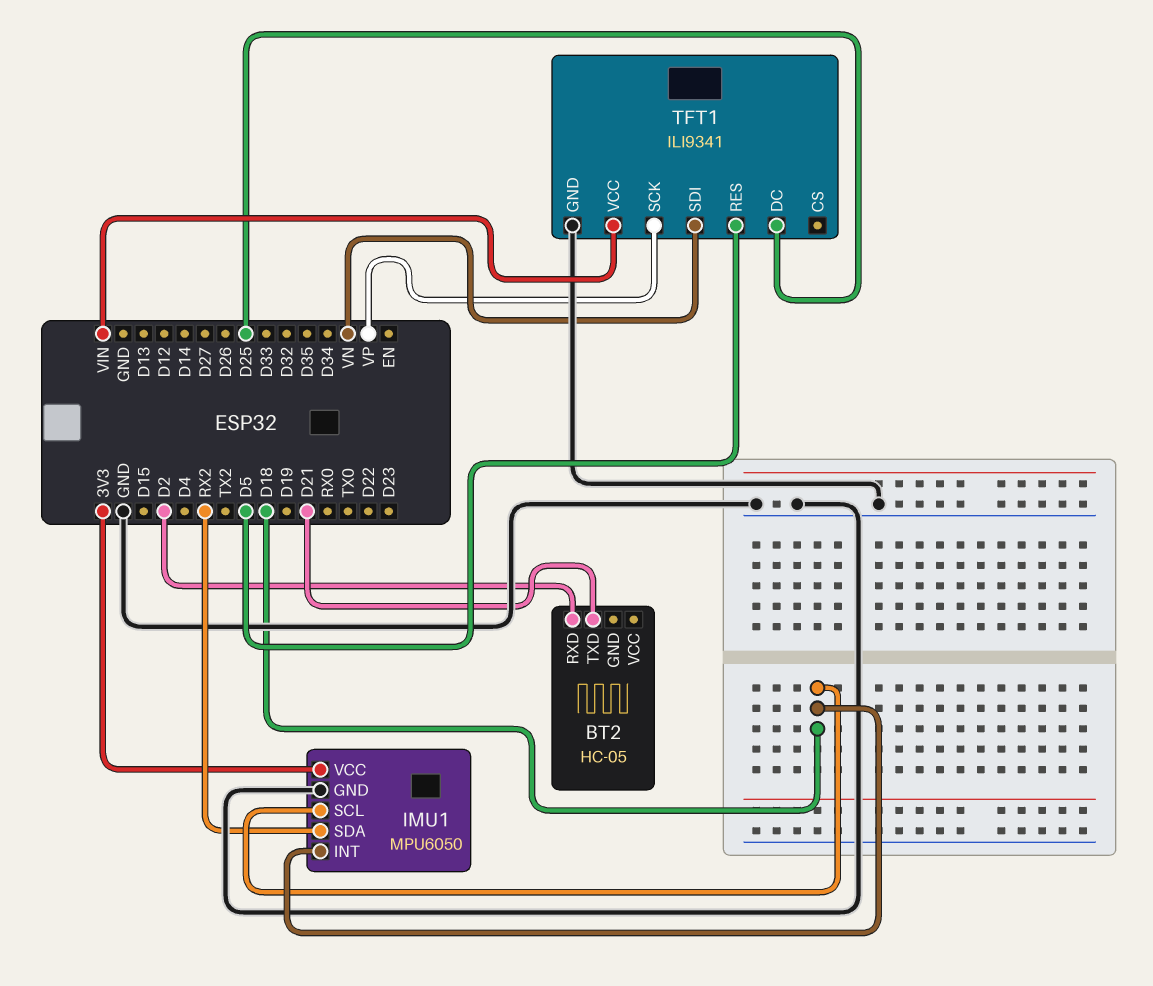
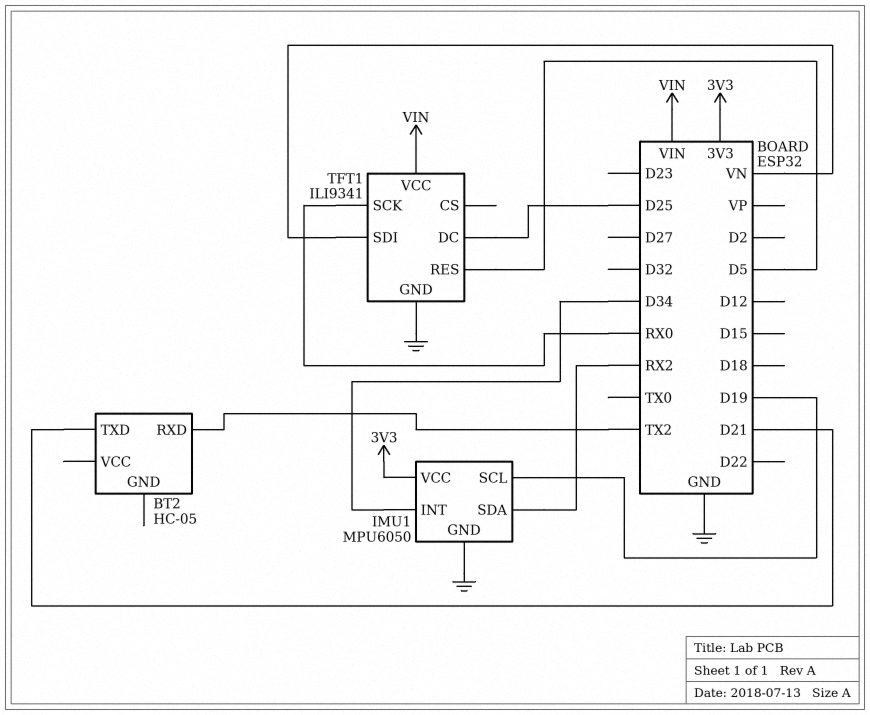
BT2 pin RXD: D2 -> TX2
IMU1 pin INT: D18 -> D34
IMU1 pin SCL: D18 -> D19
TFT1 pin SCK: VP -> RX0

